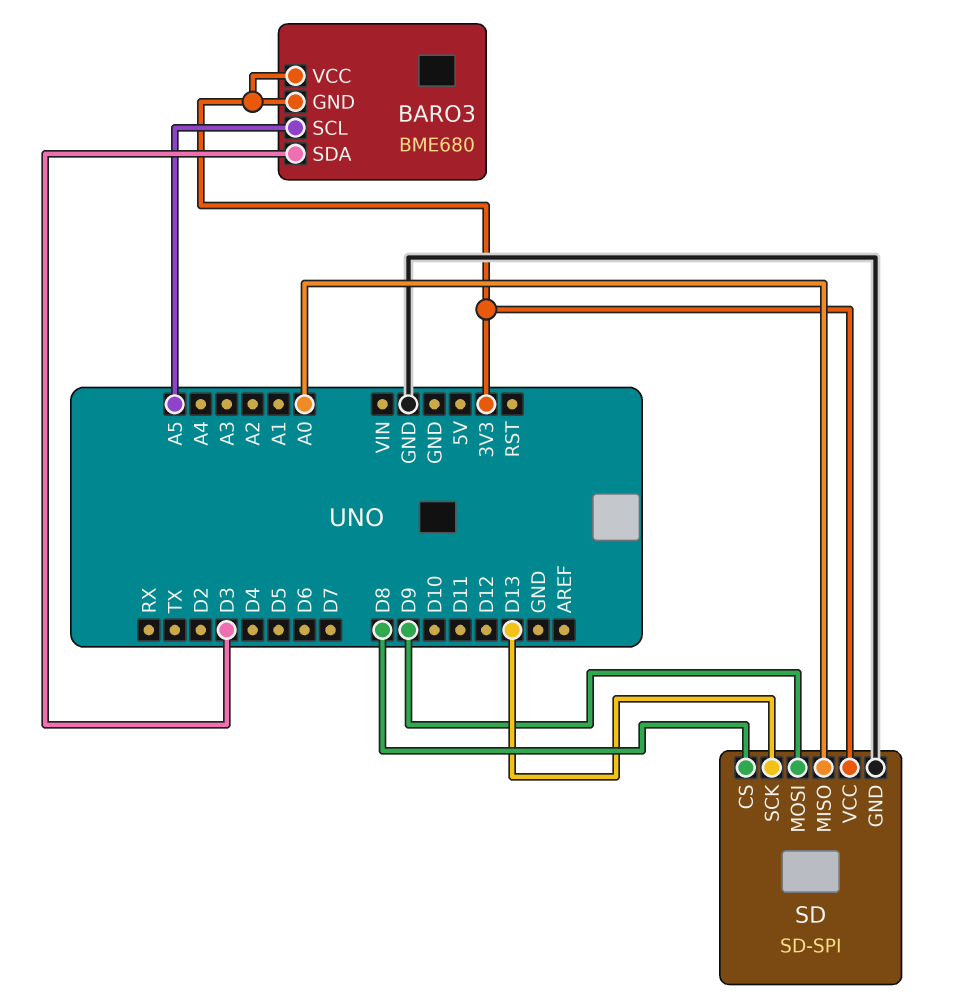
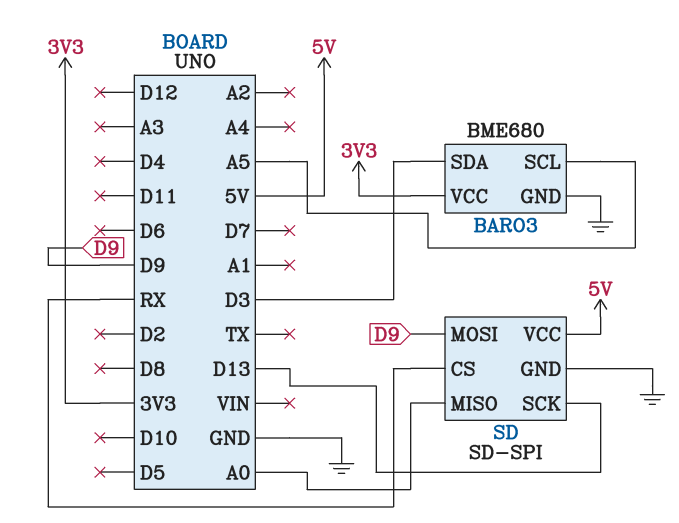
BARO3 pin GND: 3V3 -> GND
SD pin CS: D8 -> RX
SD pin VCC: 3V3 -> 5V

